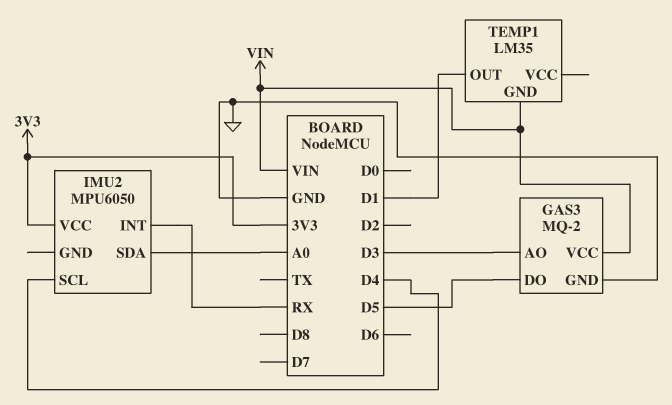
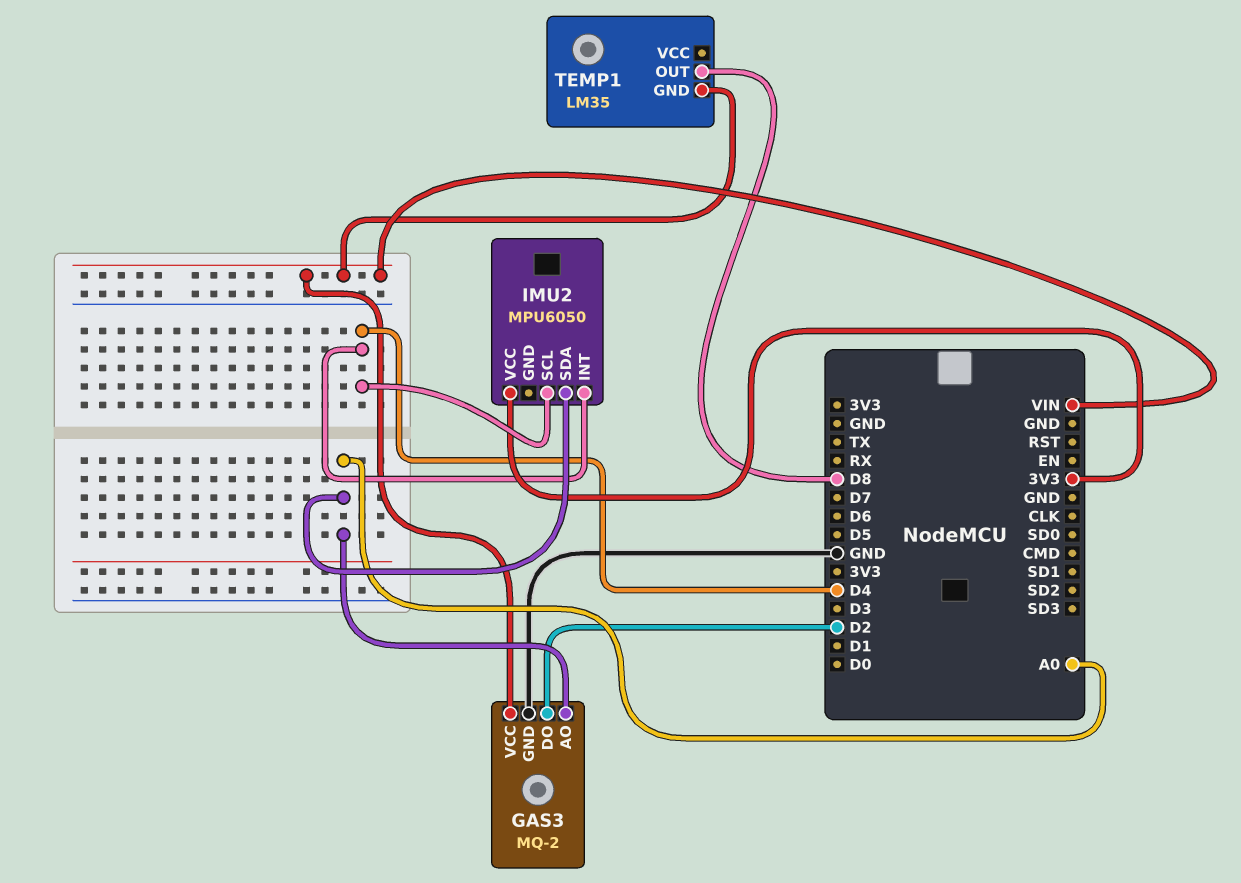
GAS3 pin AO: D3 -> A0
GAS3 pin DO: D5 -> D2
IMU2 pin INT: RX -> D4
TEMP1 pin OUT: D1 -> D8

